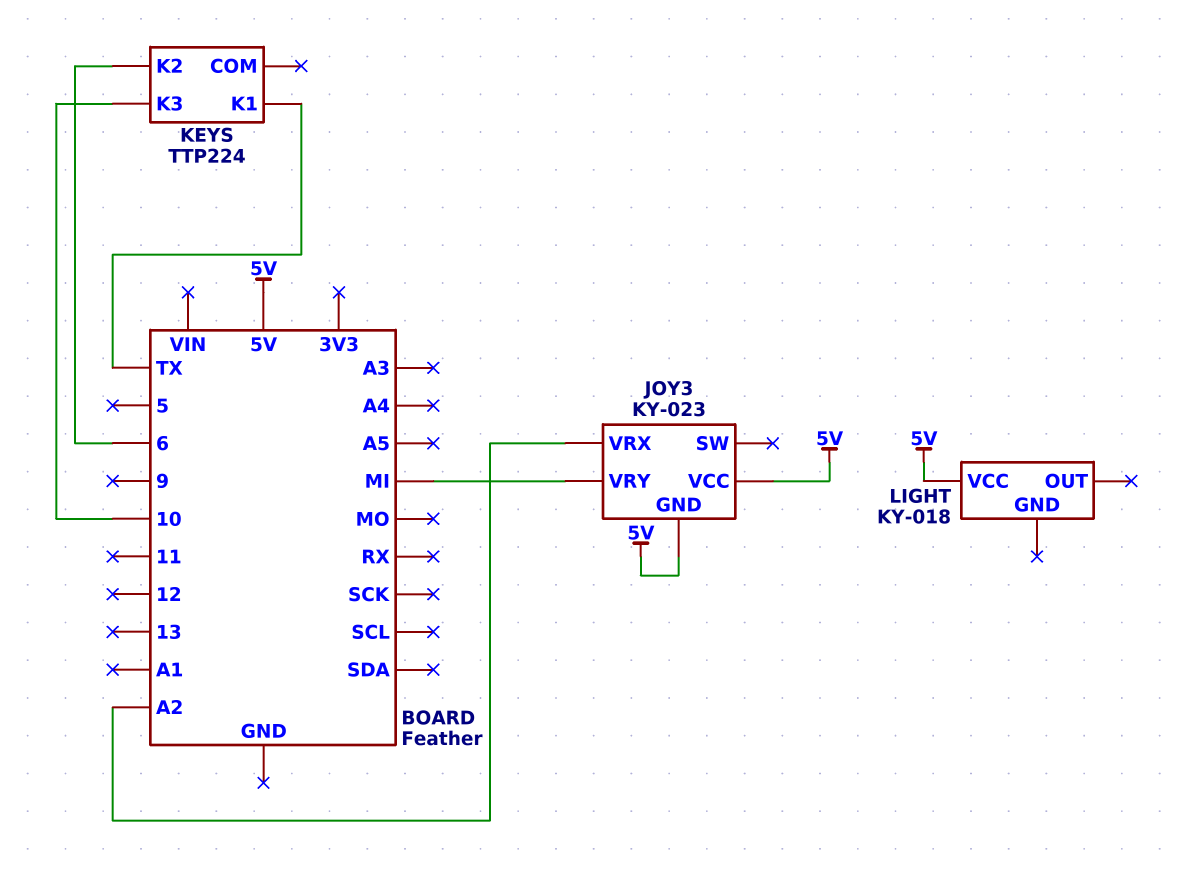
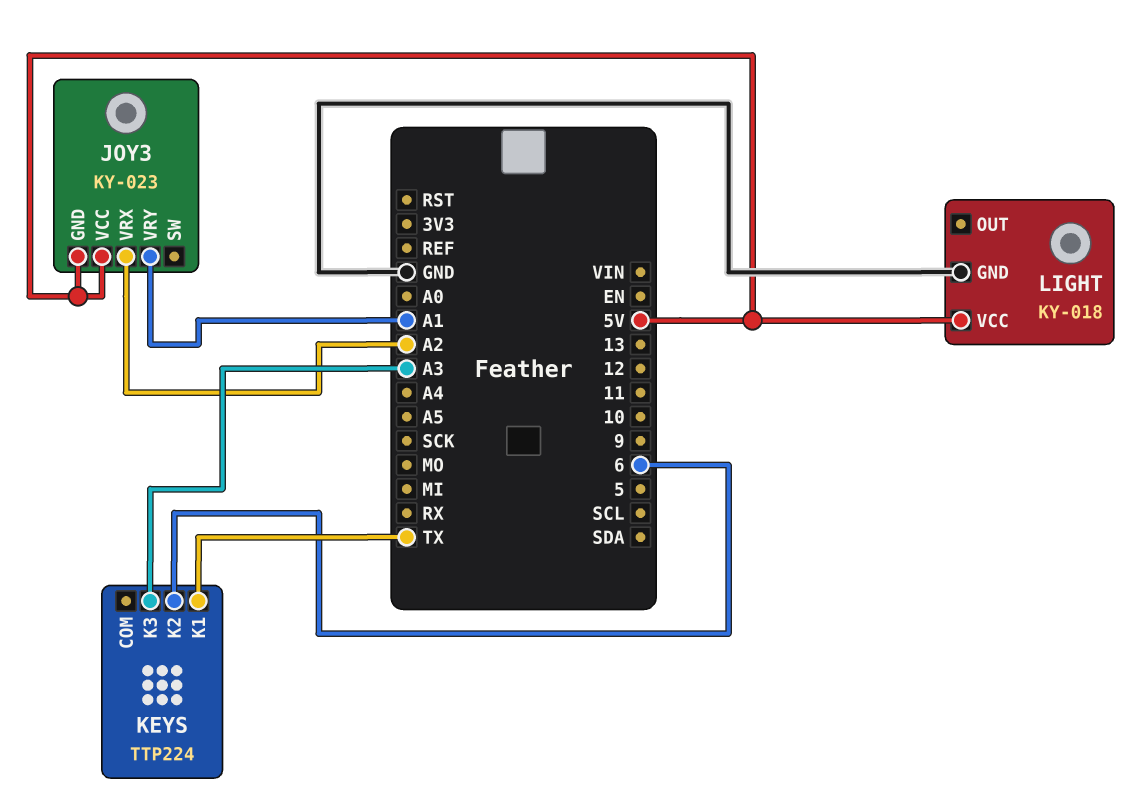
JOY3 pin VRY: MI -> A1
KEYS pin K3: 10 -> A3
LIGHT pin GND: none -> GND

